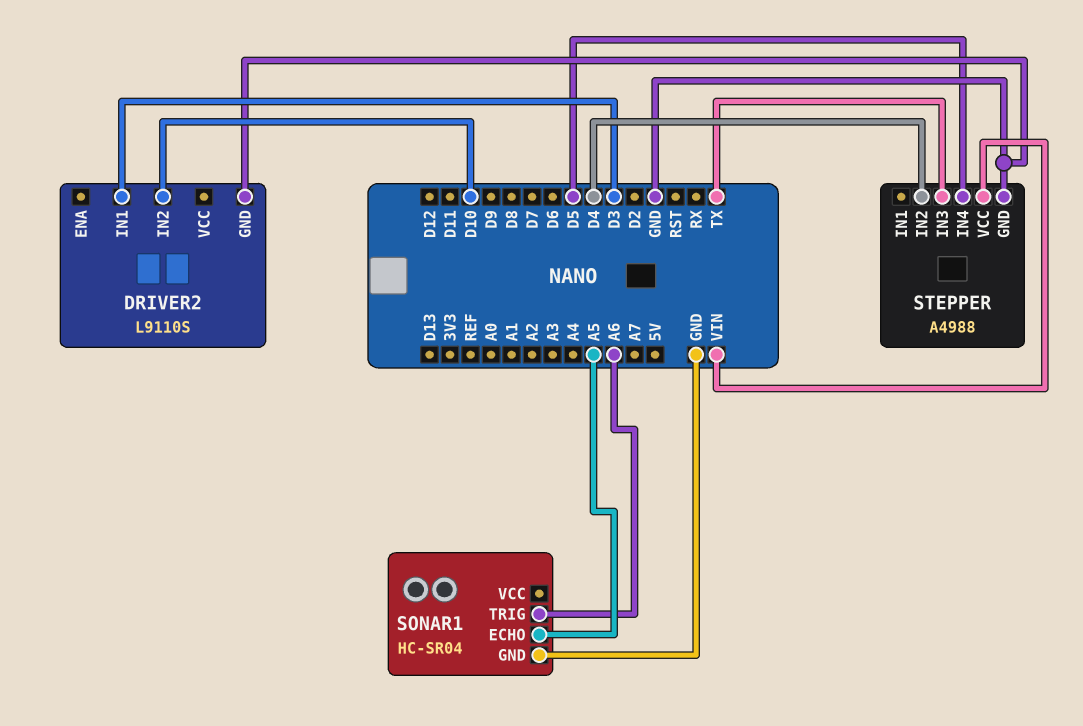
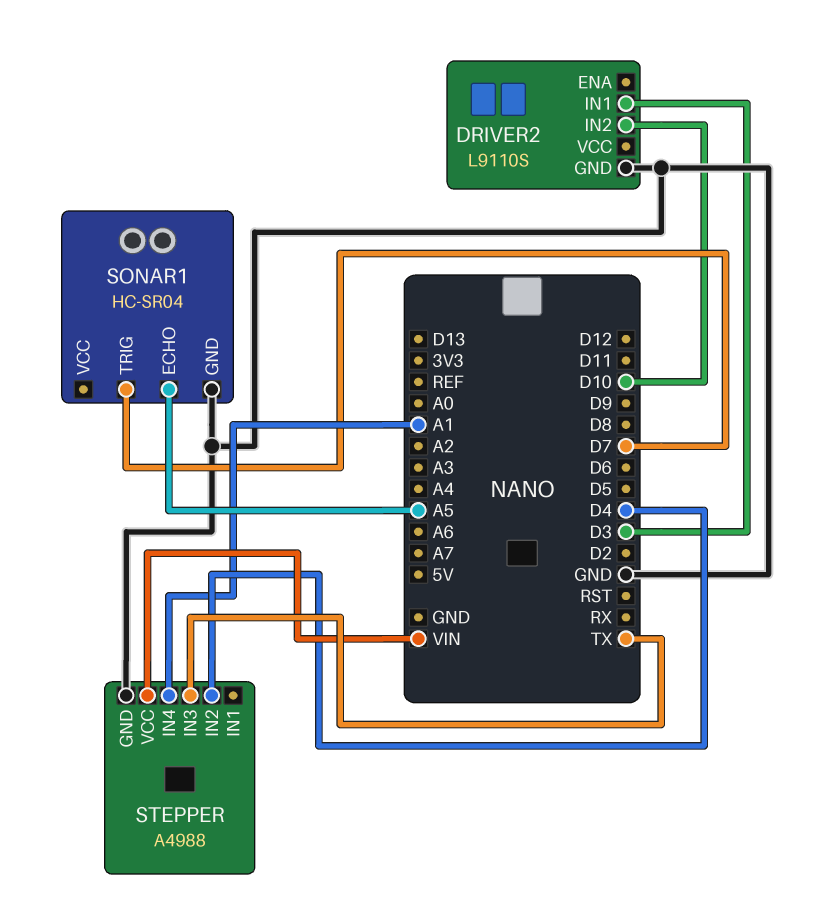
SONAR1 pin TRIG: A6 -> D7
STEPPER pin IN4: D5 -> A1

